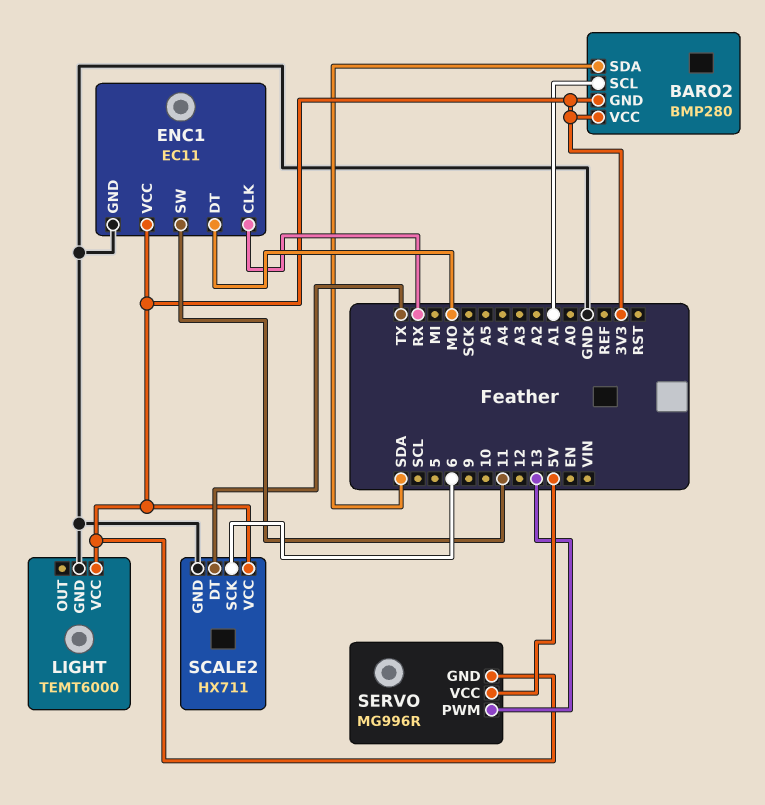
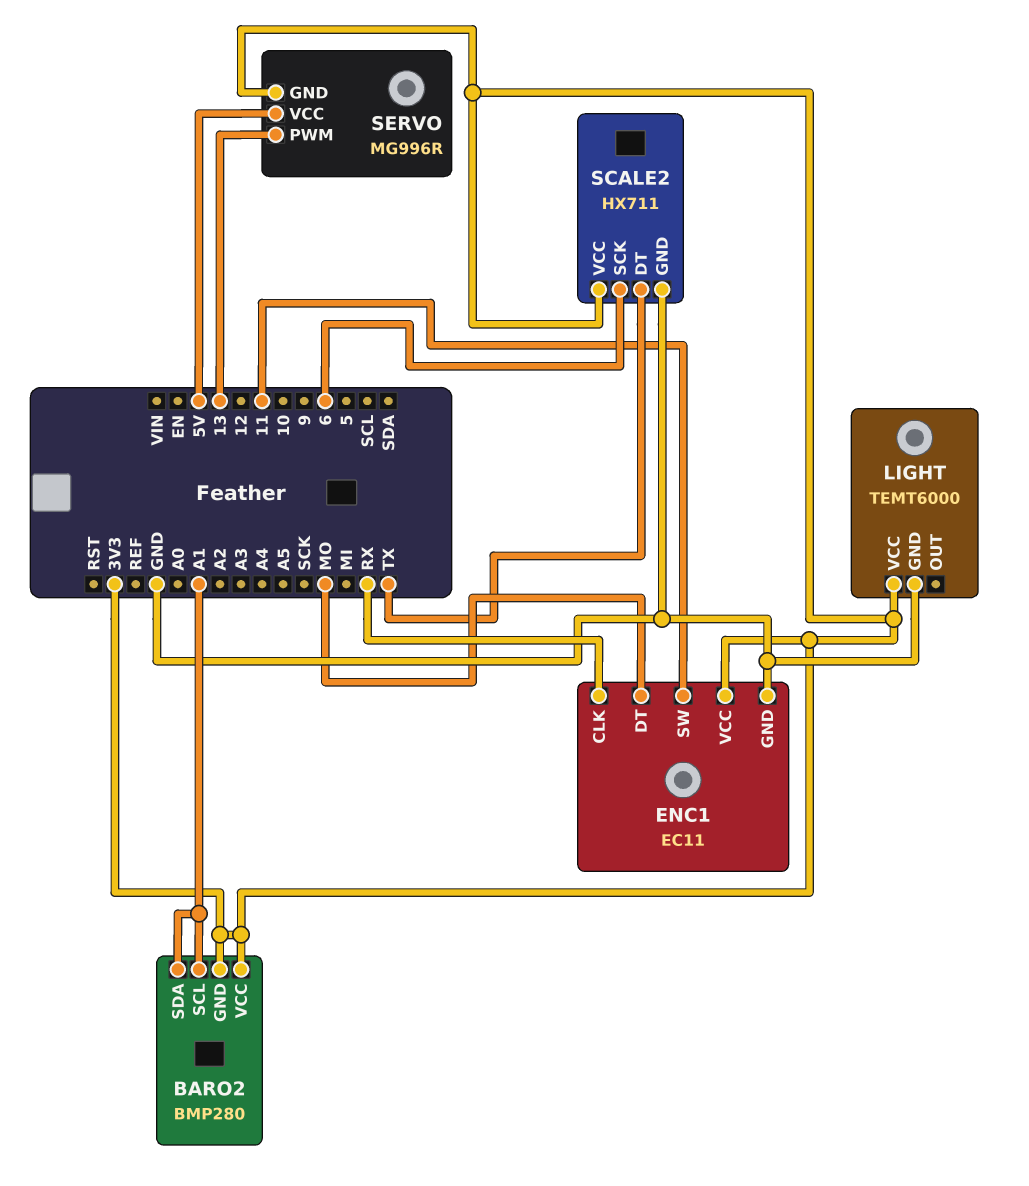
BARO2 pin SDA: SDA -> A1

